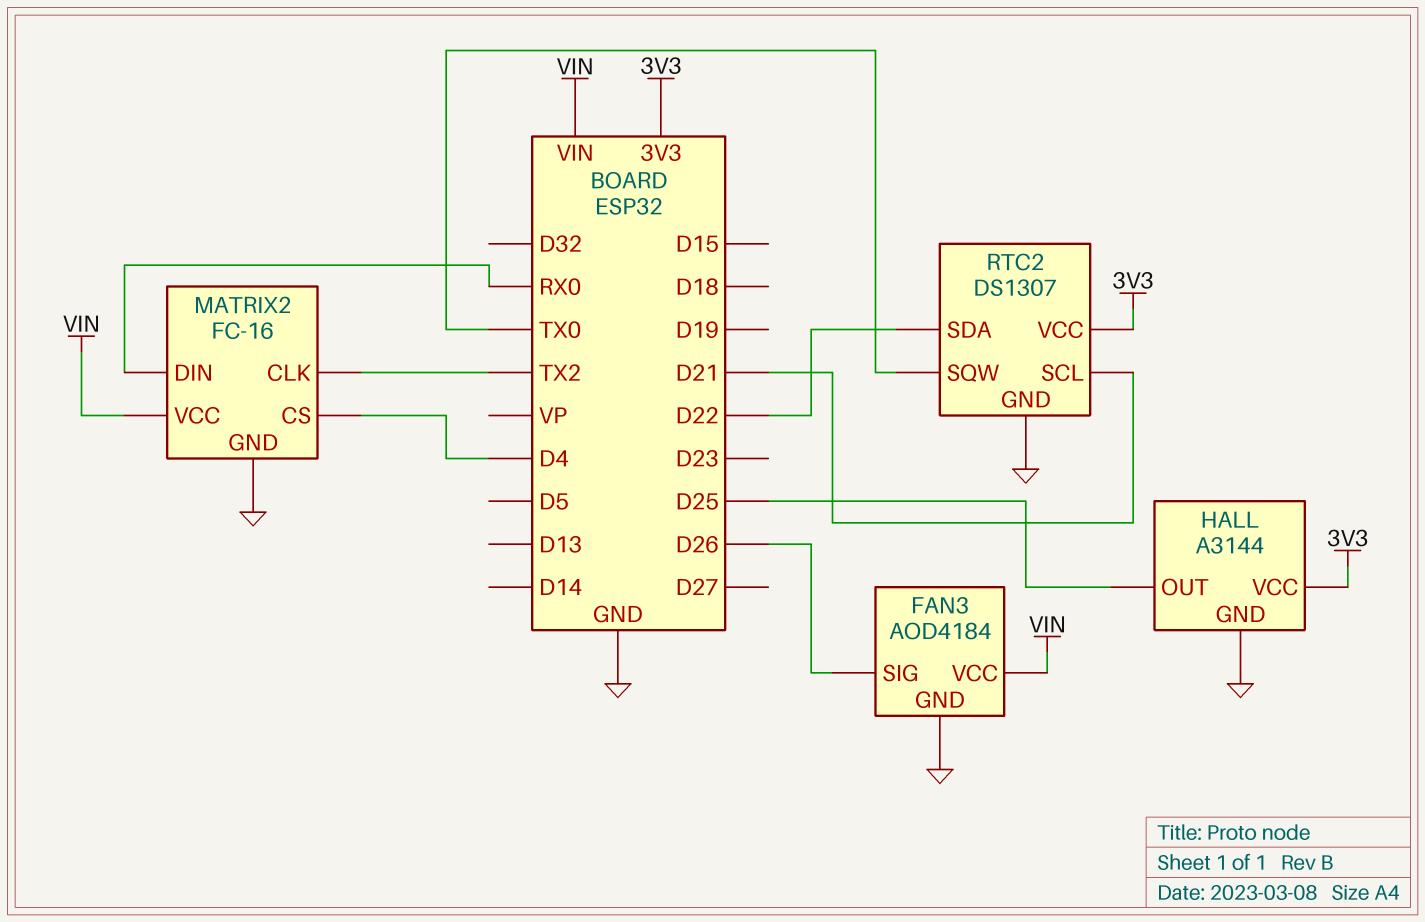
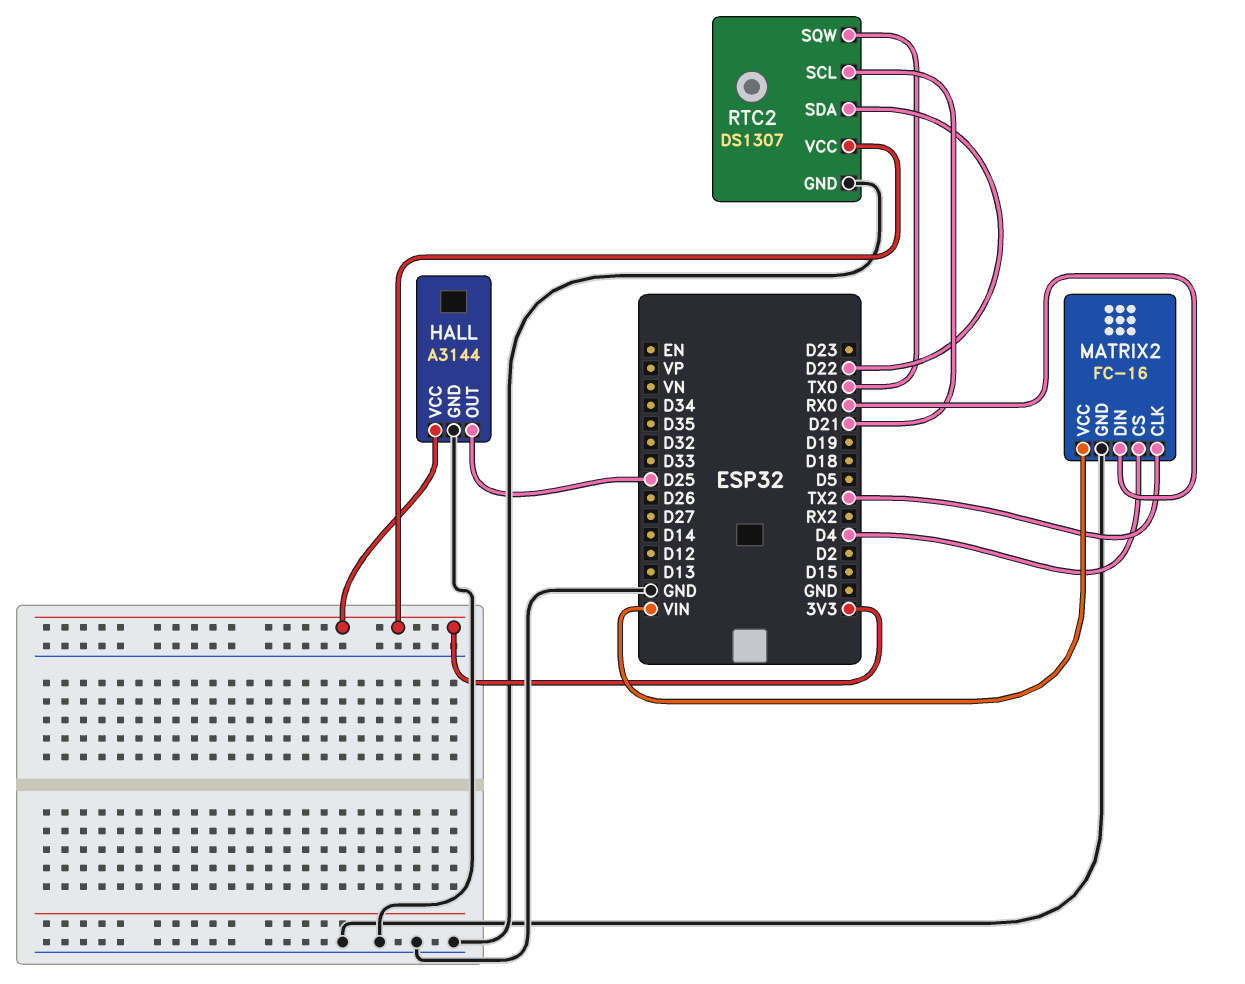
FAN3: AOD4184 -> none
FAN3 pin GND: GND -> none
FAN3 pin SIG: D26 -> none
FAN3 pin VCC: VIN -> none

